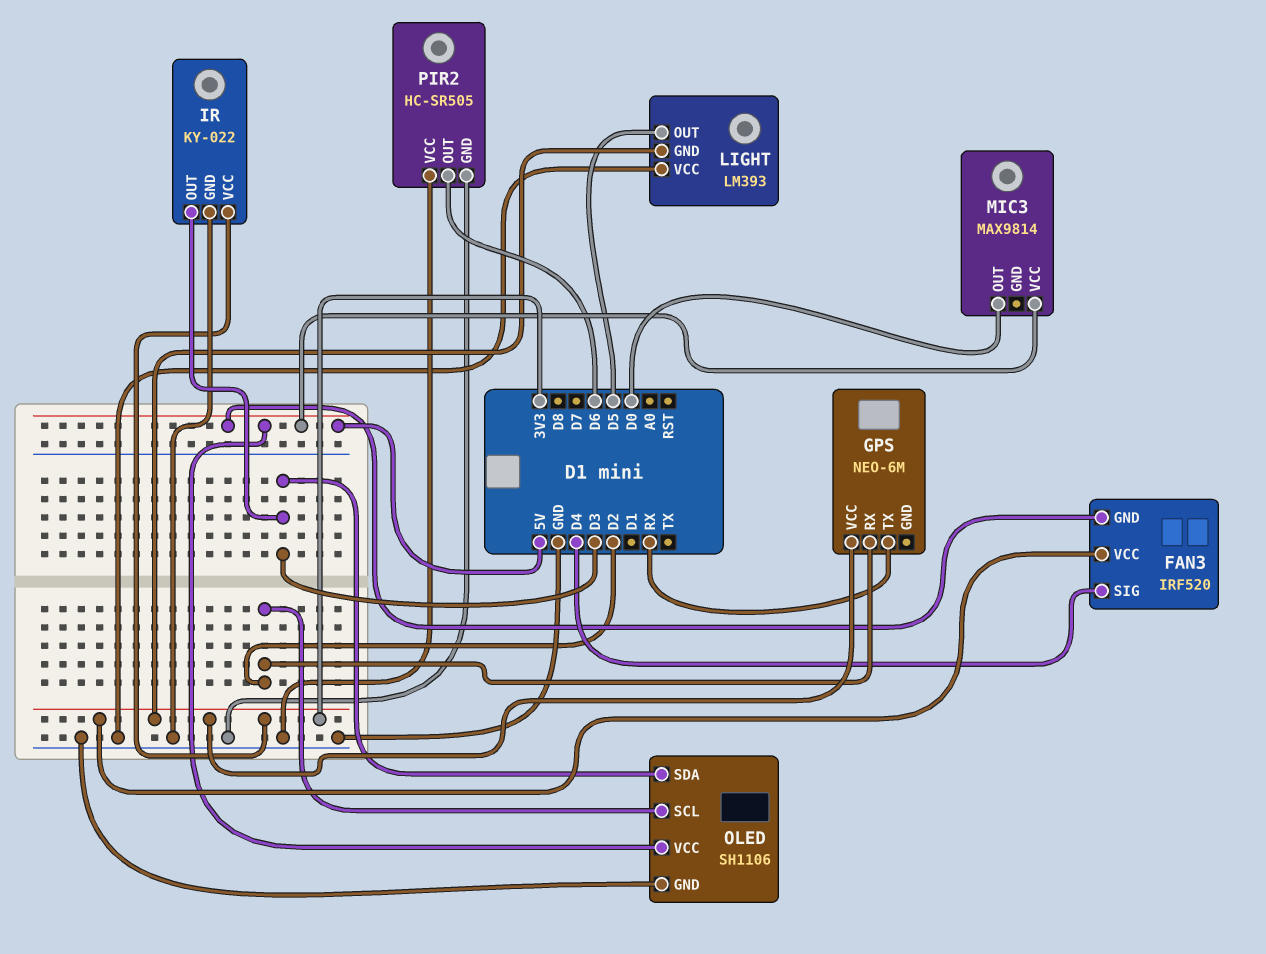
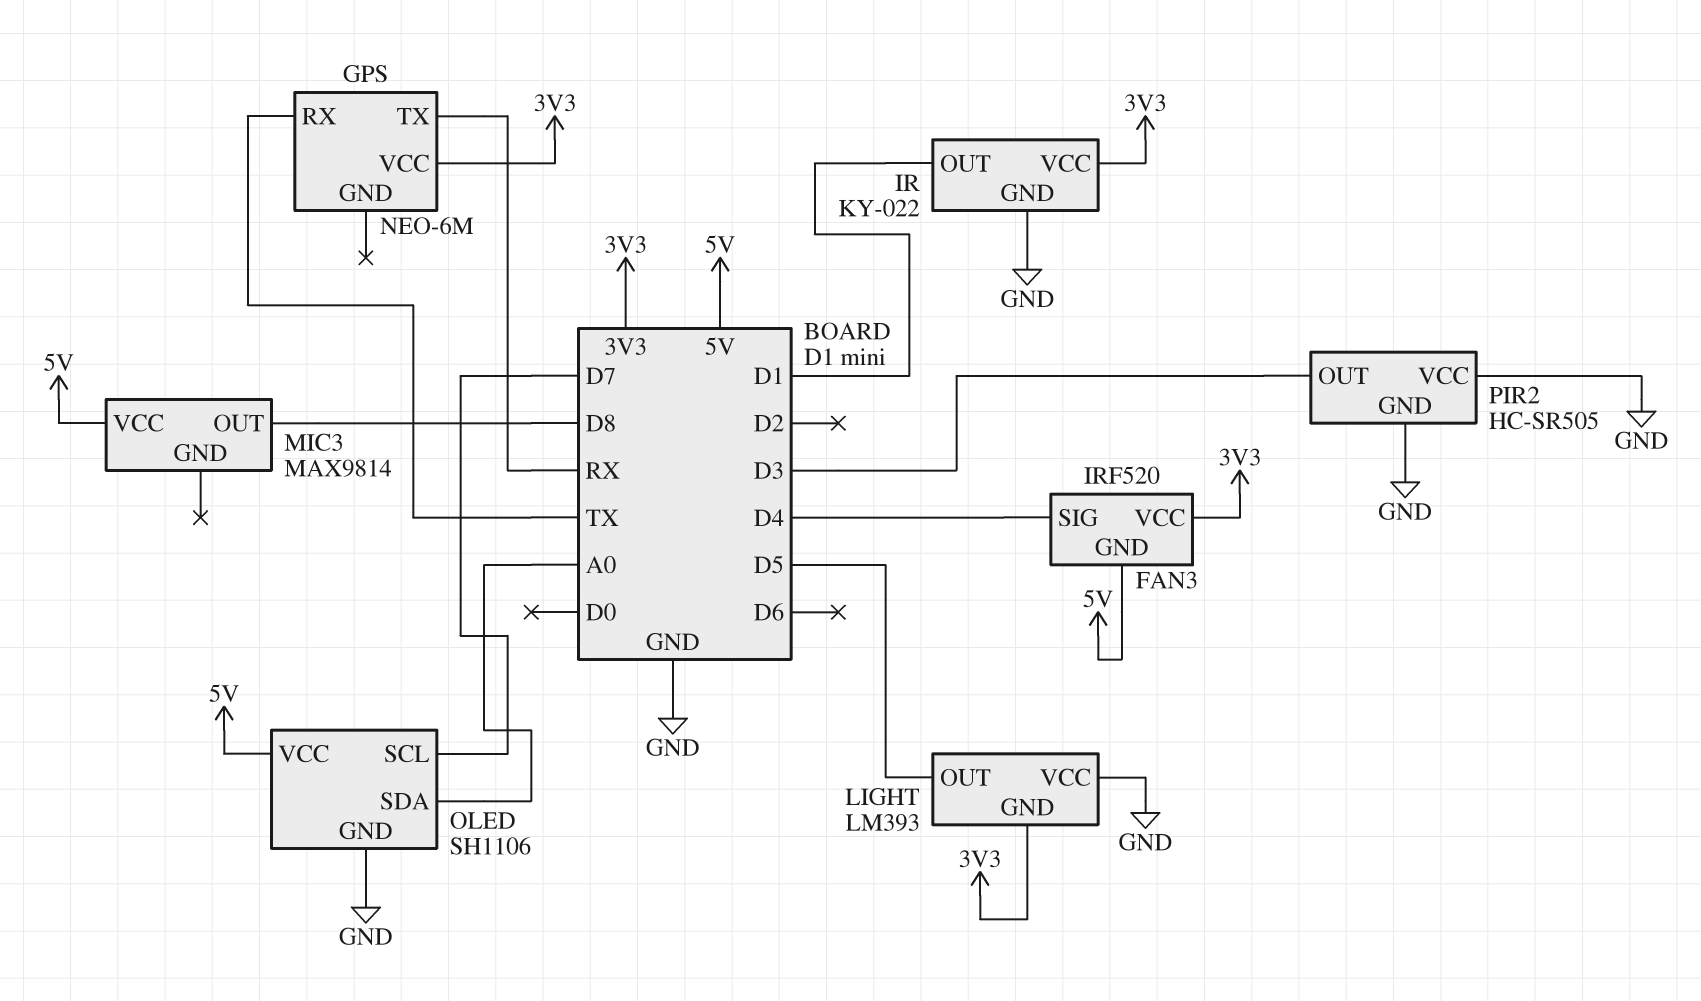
GPS pin RX: D2 -> TX
IR pin OUT: D3 -> D1
MIC3 pin OUT: D0 -> D8
OLED pin SCL: D2 -> D7
OLED pin SDA: D3 -> A0
PIR2 pin OUT: D6 -> D3

